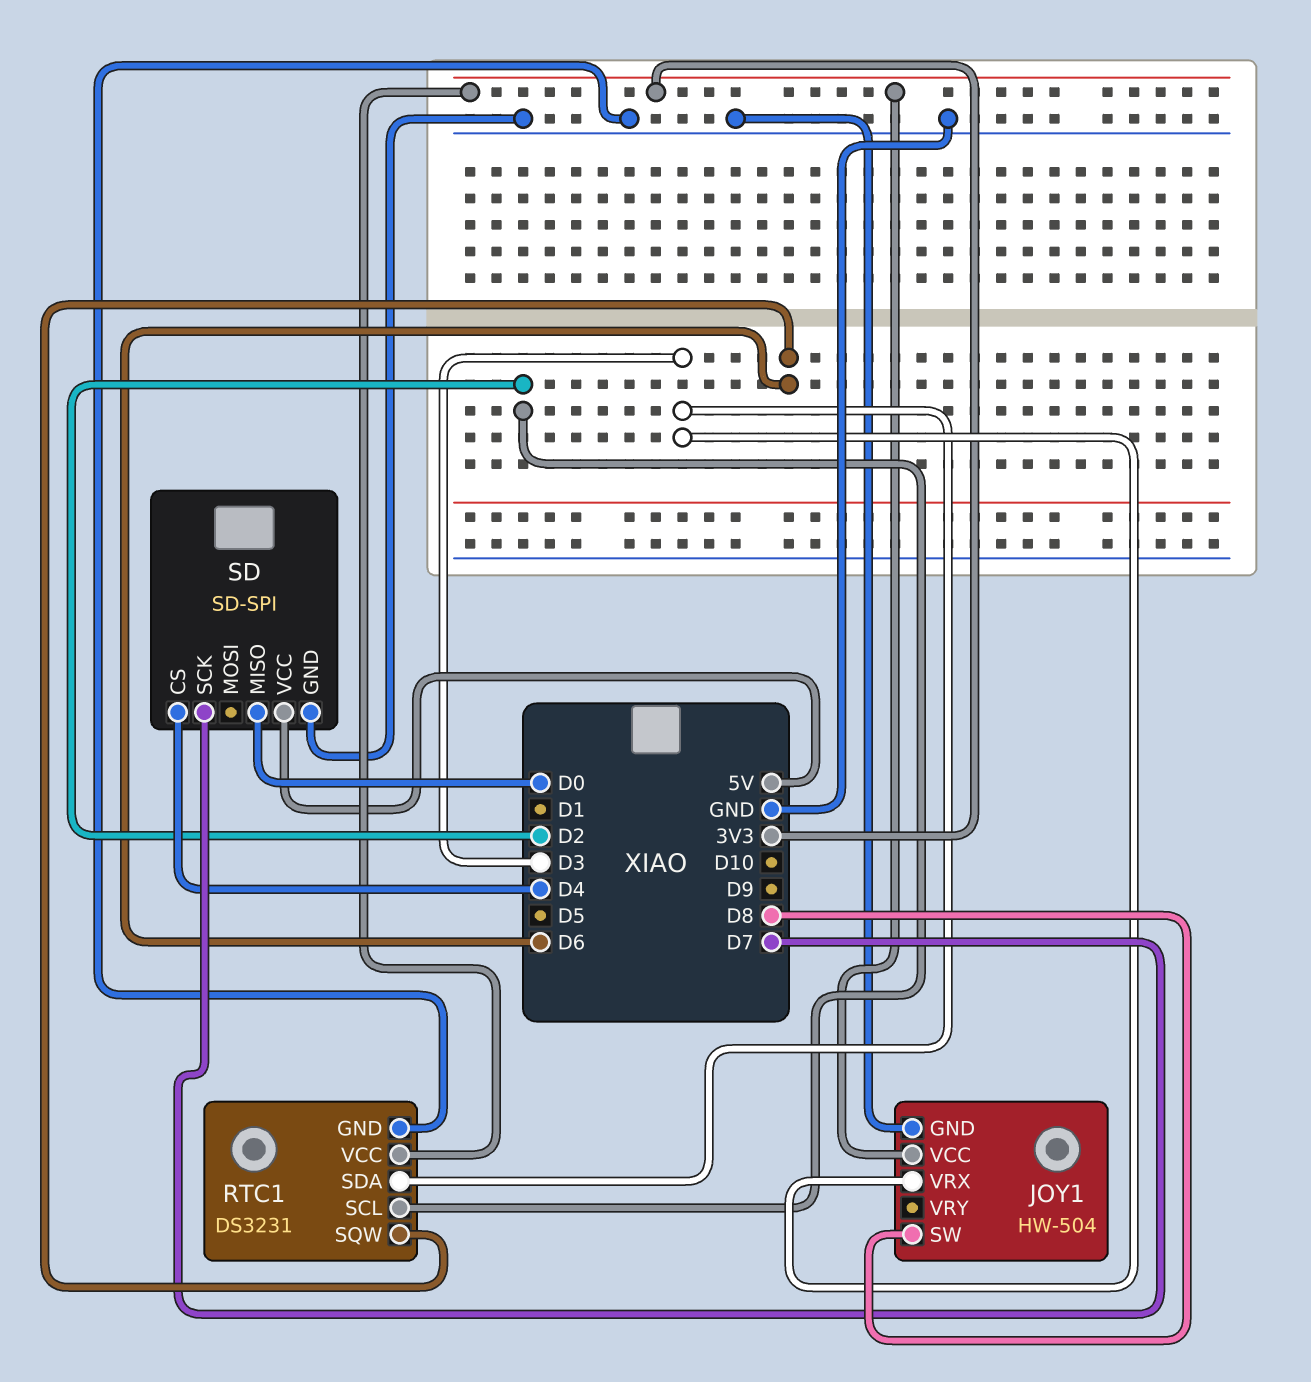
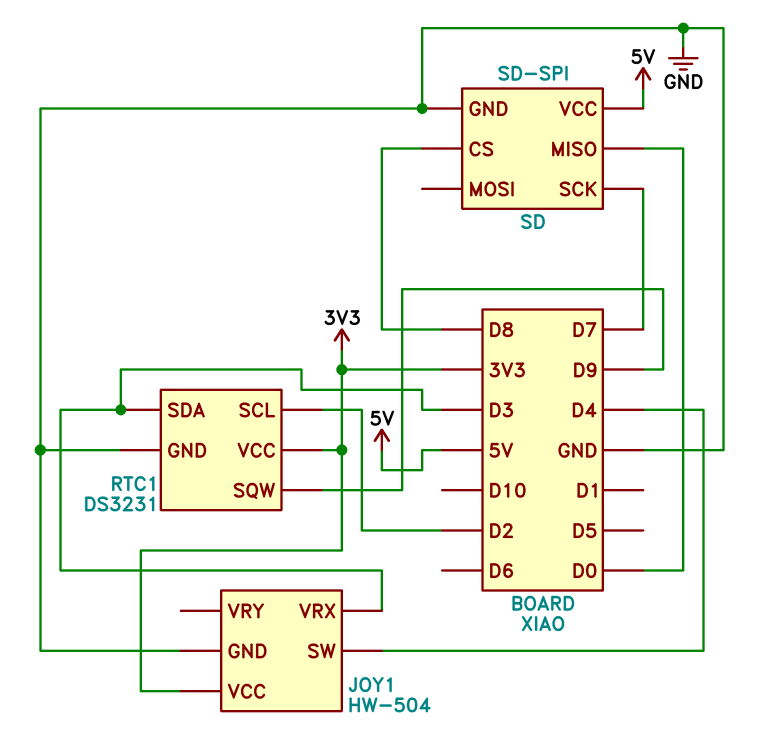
JOY1 pin SW: D8 -> D4
RTC1 pin SQW: D6 -> D9
SD pin CS: D4 -> D8

